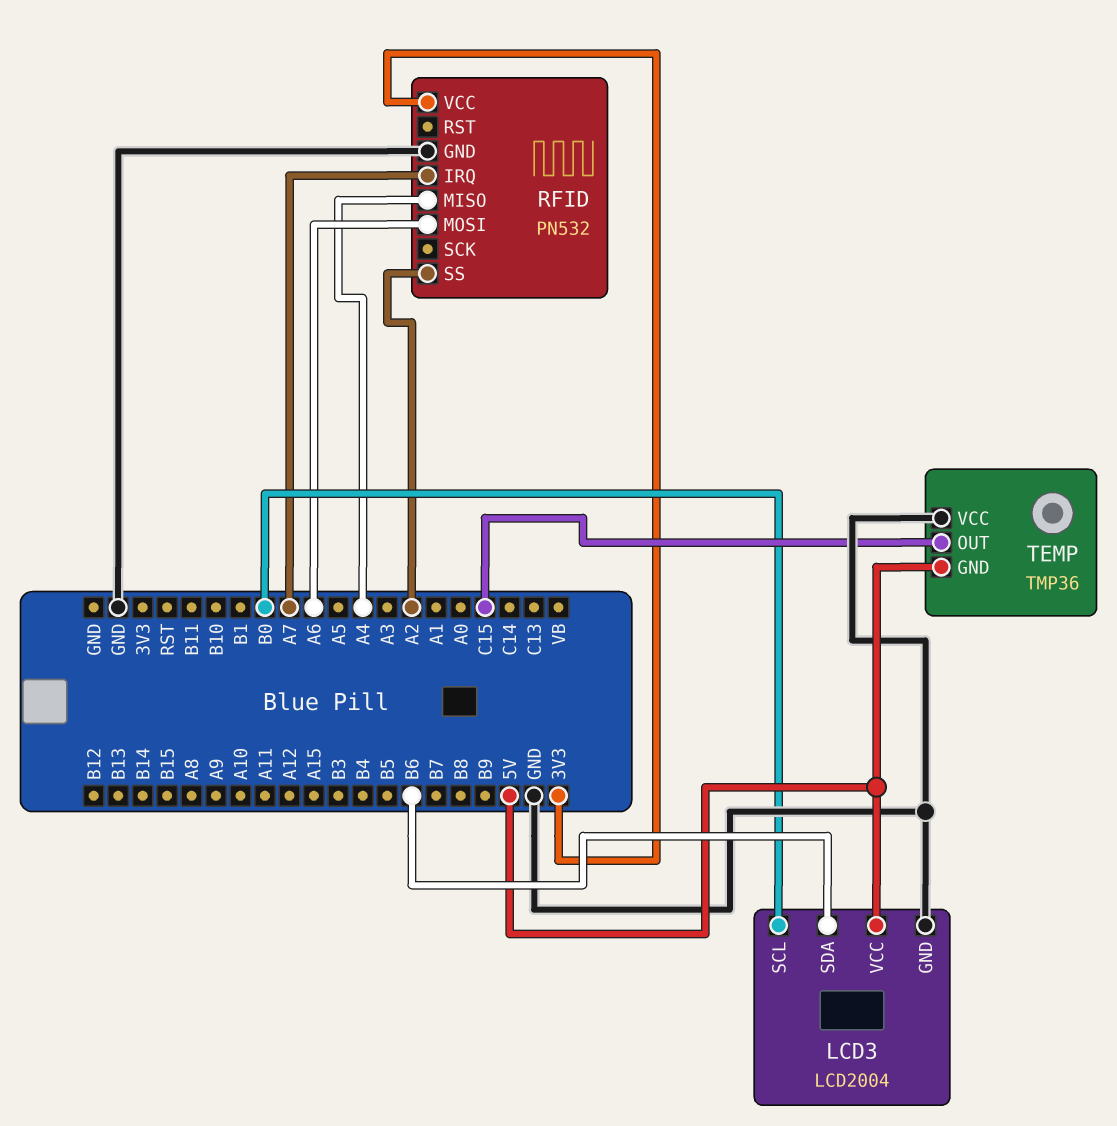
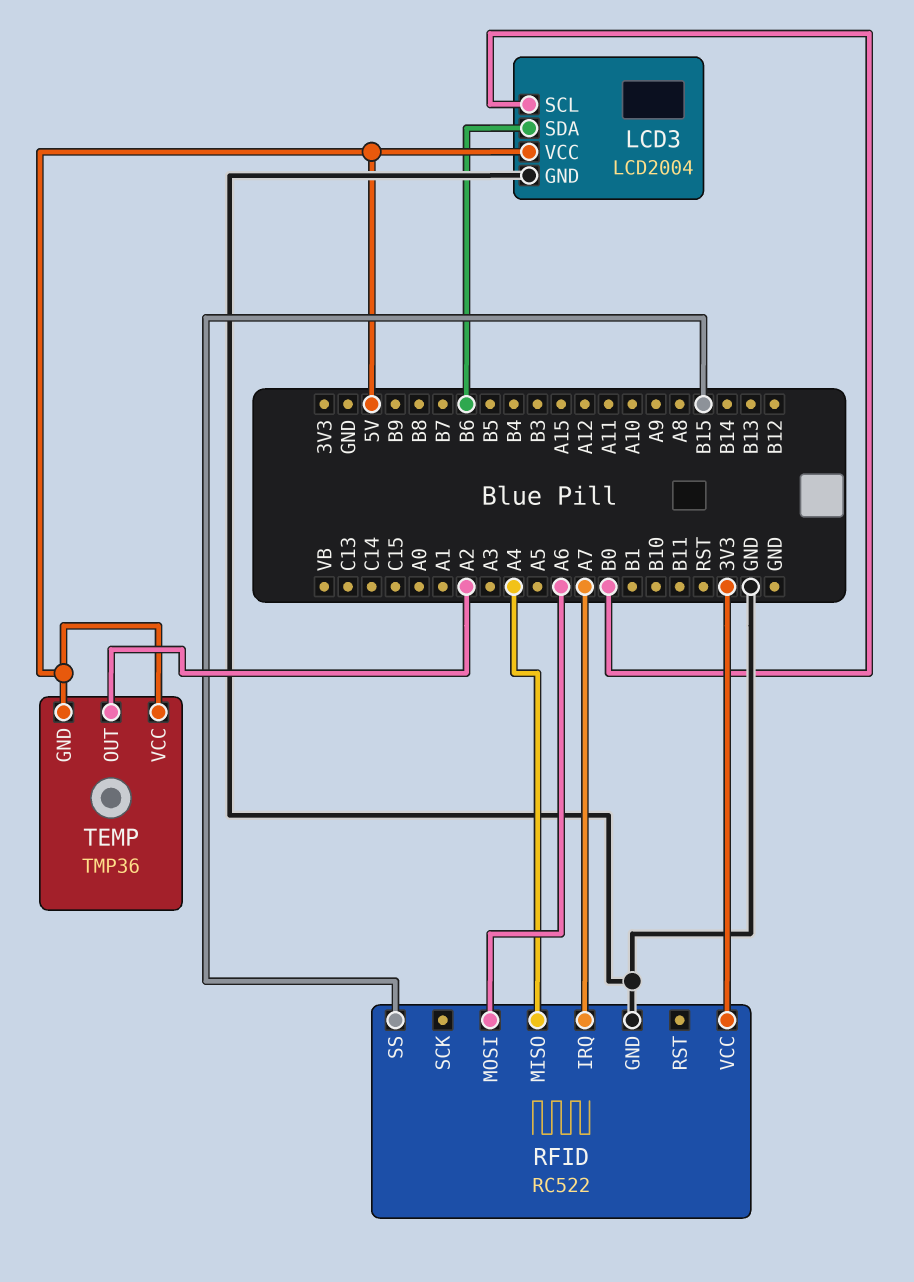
RFID: PN532 -> RC522
RFID pin SS: A2 -> B15
TEMP pin OUT: C15 -> A2
TEMP pin VCC: GND -> 5V

